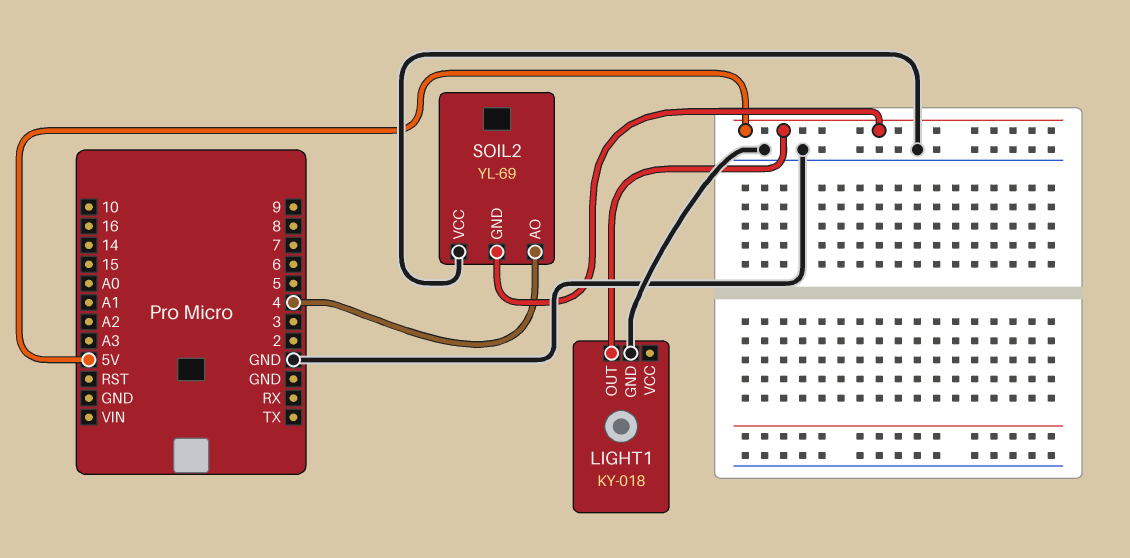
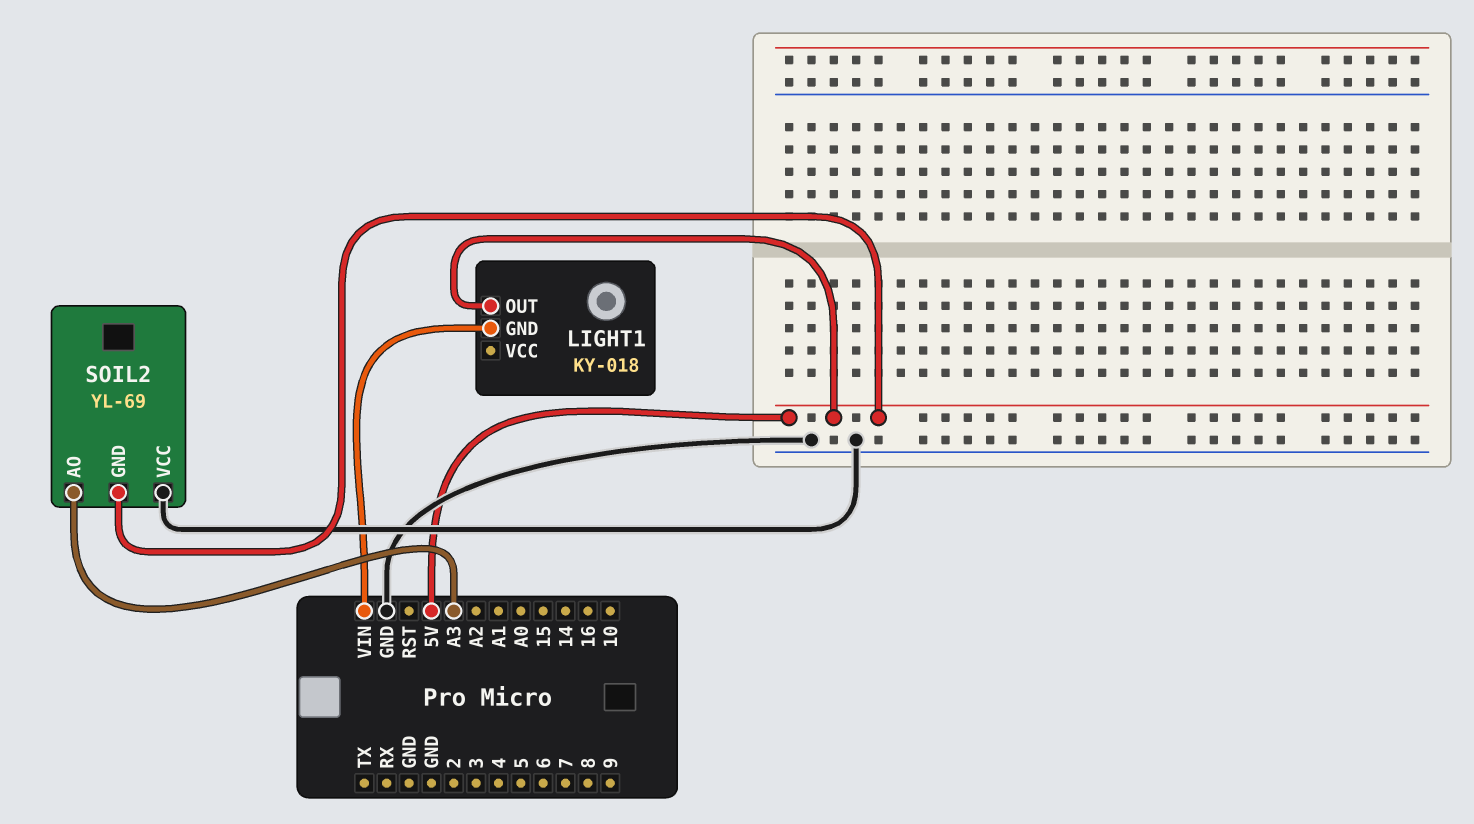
LIGHT1 pin GND: GND -> VIN
SOIL2 pin AO: 4 -> A3

